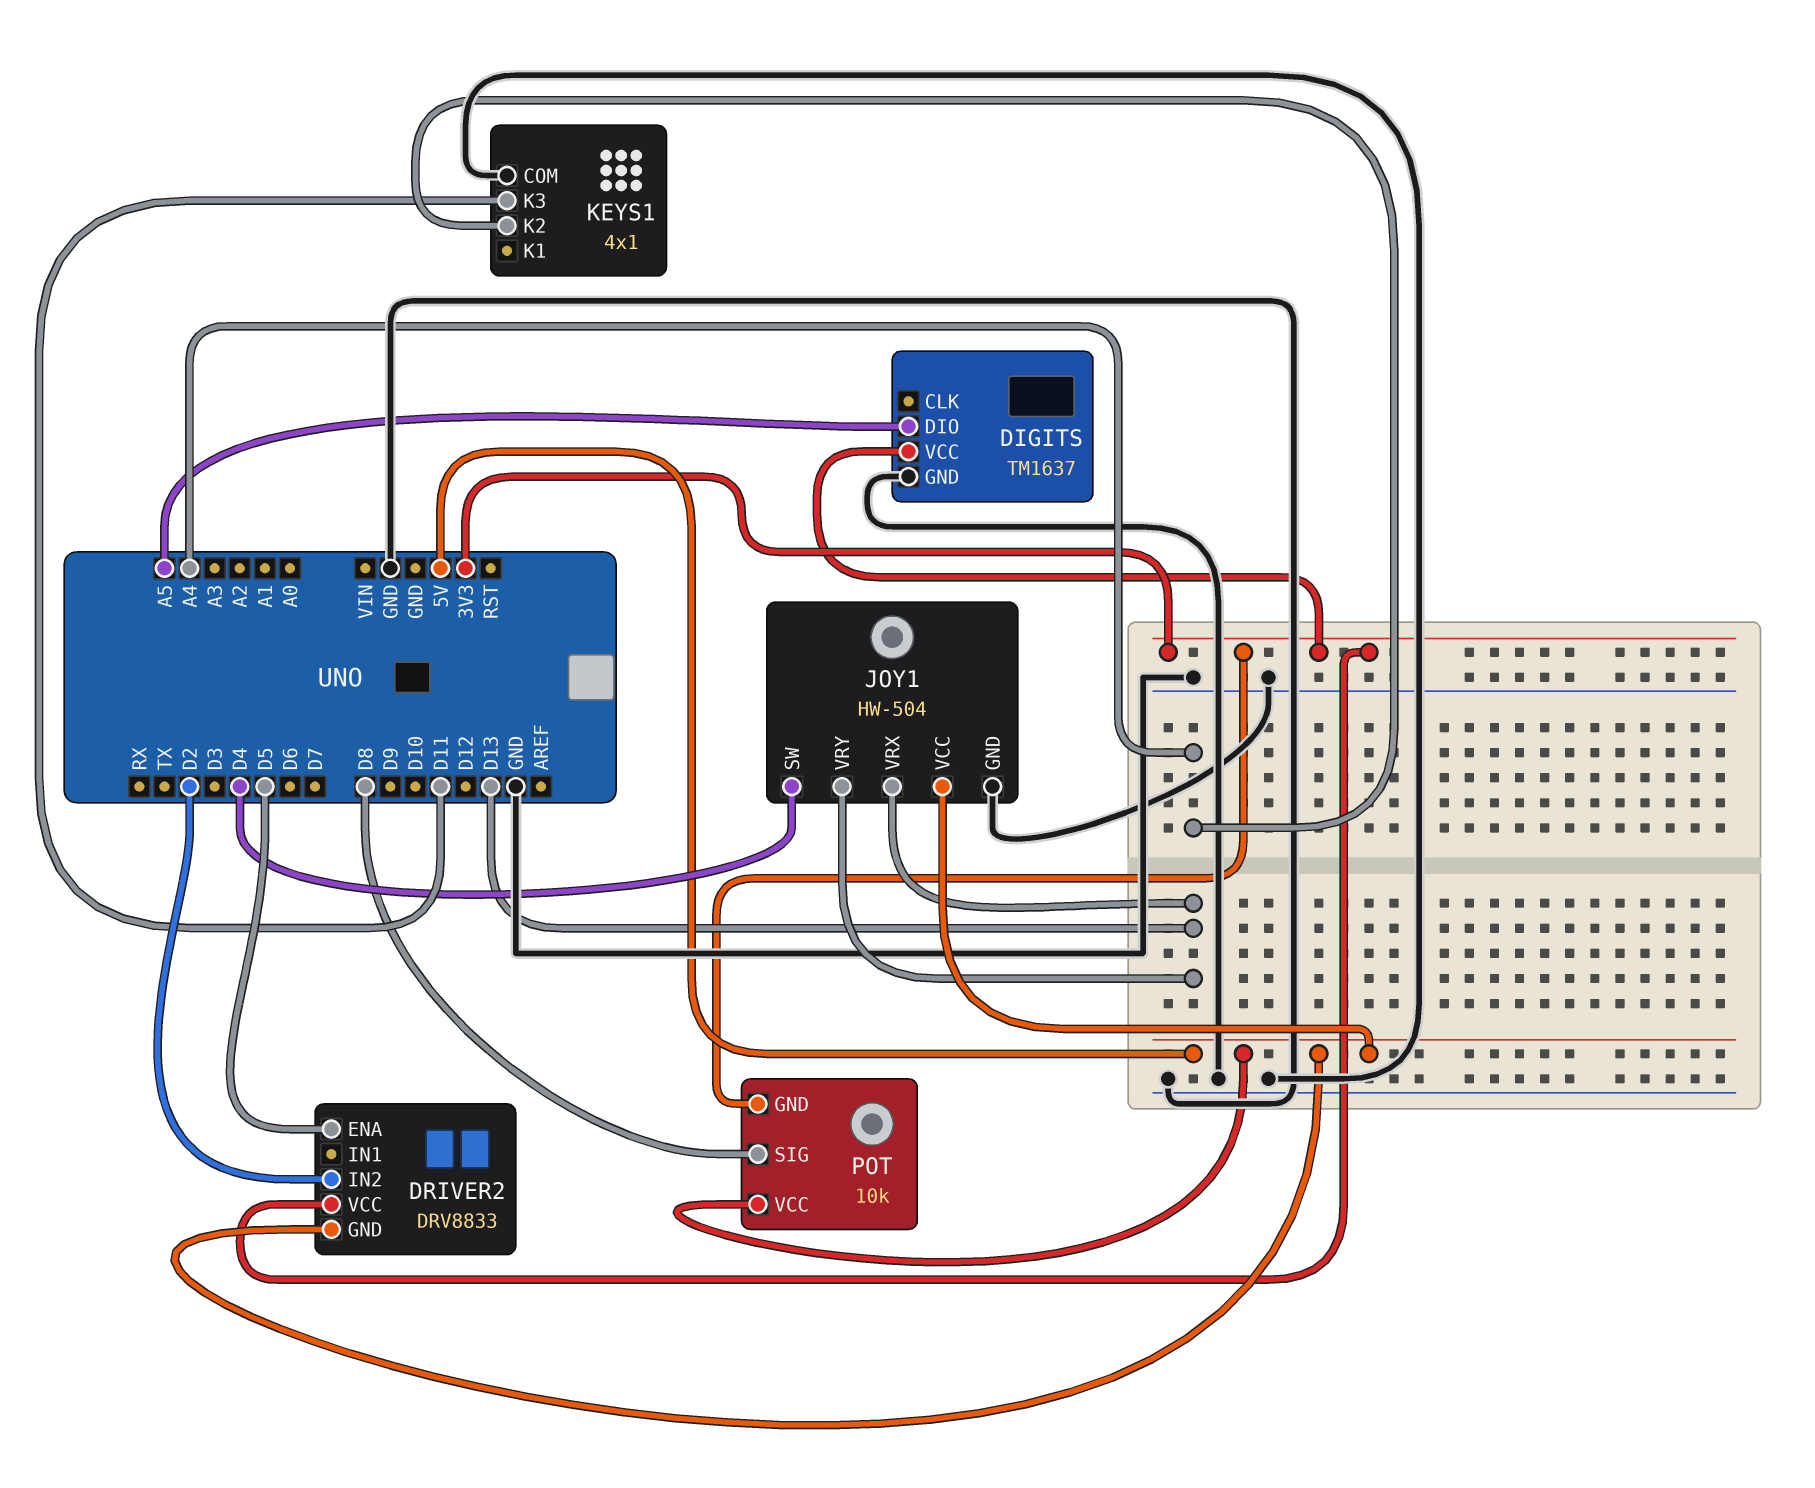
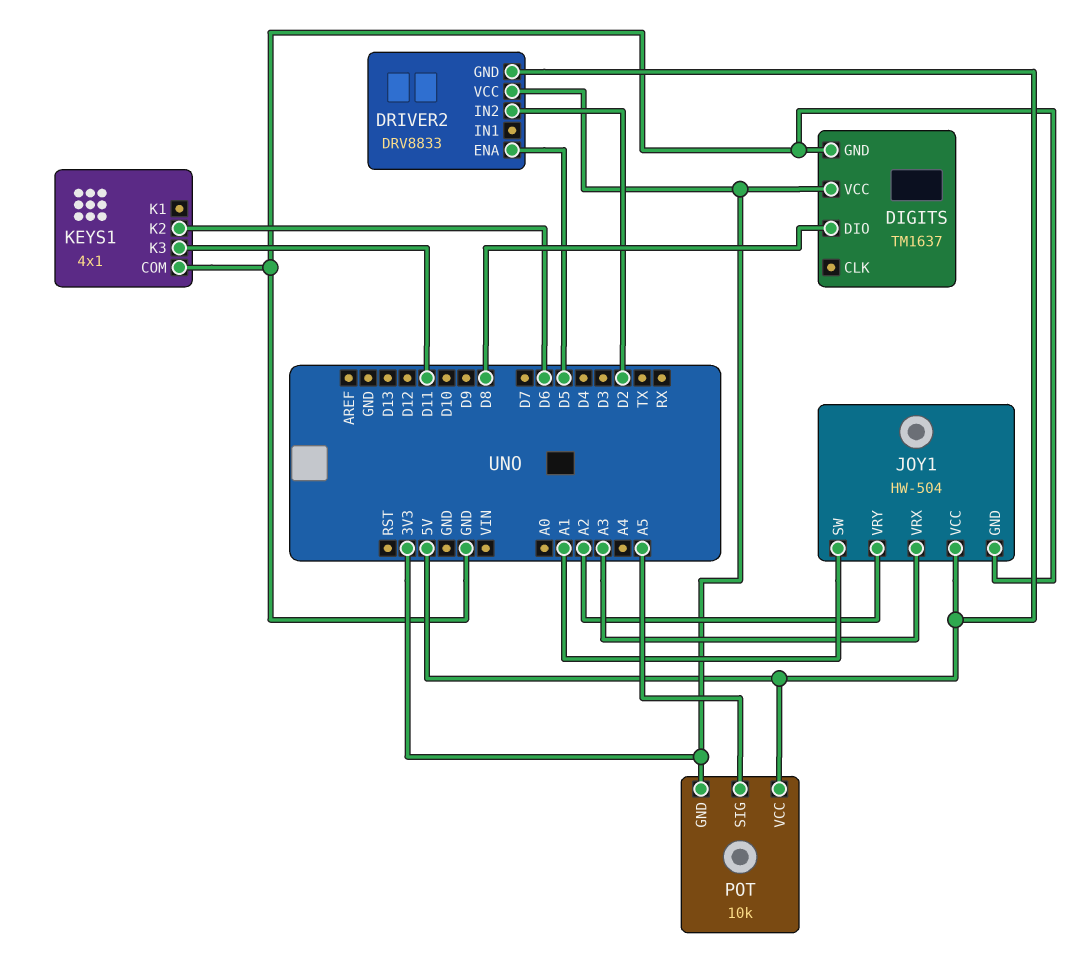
DIGITS pin DIO: A5 -> D8
JOY1 pin SW: D4 -> A1
JOY1 pin VRX: D13 -> A3
JOY1 pin VRY: D13 -> A2
KEYS1 pin K2: A4 -> D6
POT pin SIG: D8 -> A5

